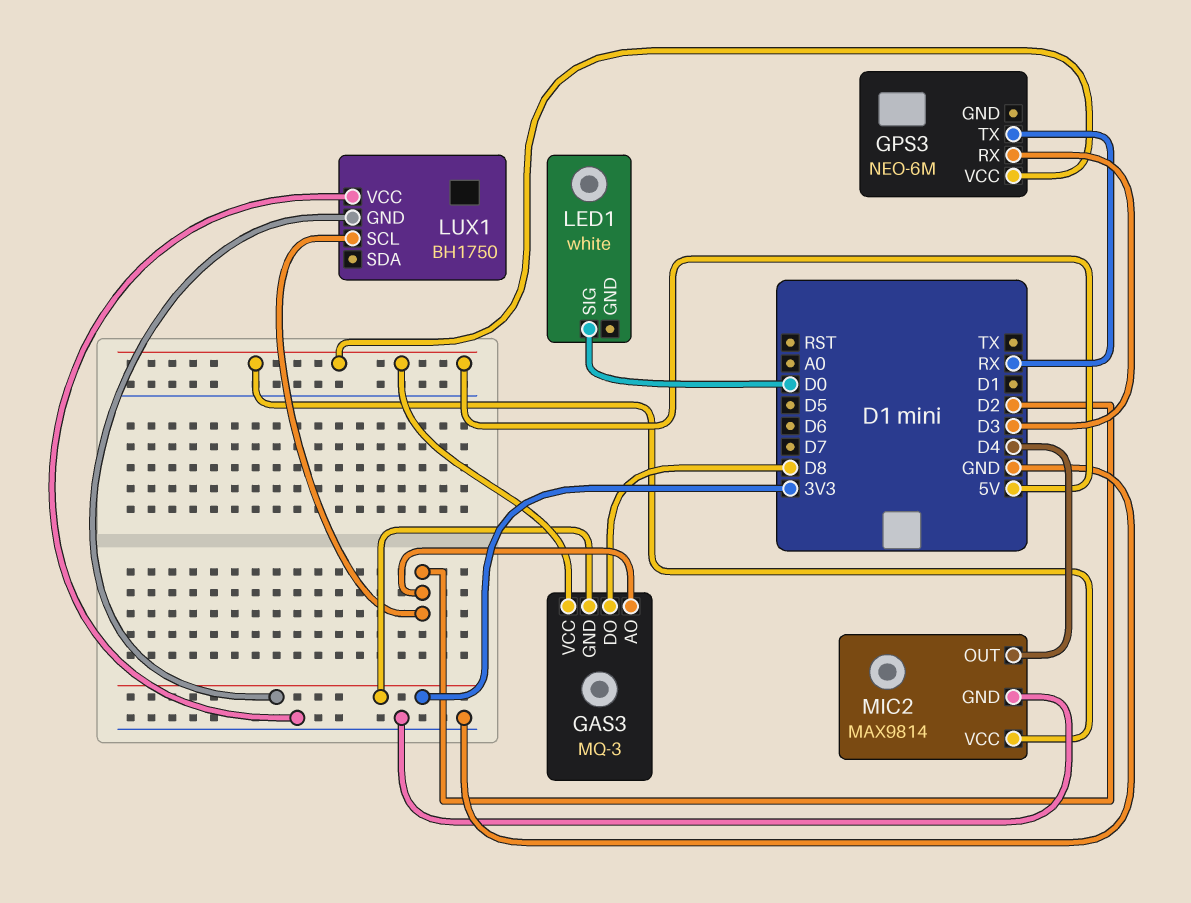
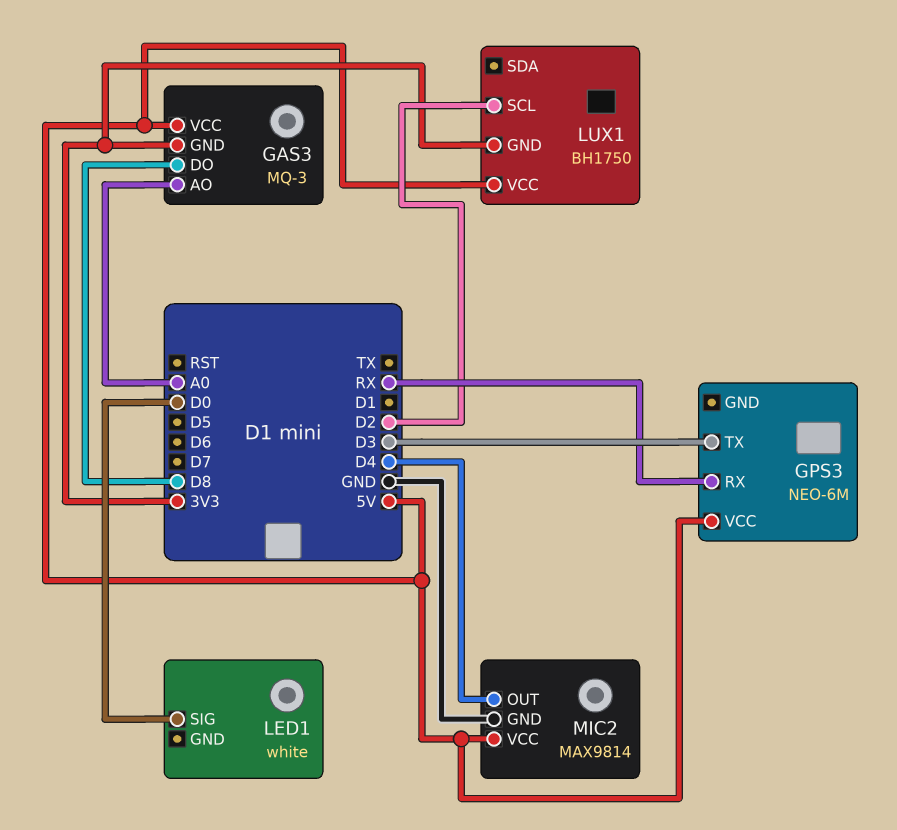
GAS3 pin AO: D2 -> A0
GPS3 pin RX: D3 -> RX
GPS3 pin TX: RX -> D3
LUX1 pin VCC: GND -> 5V

